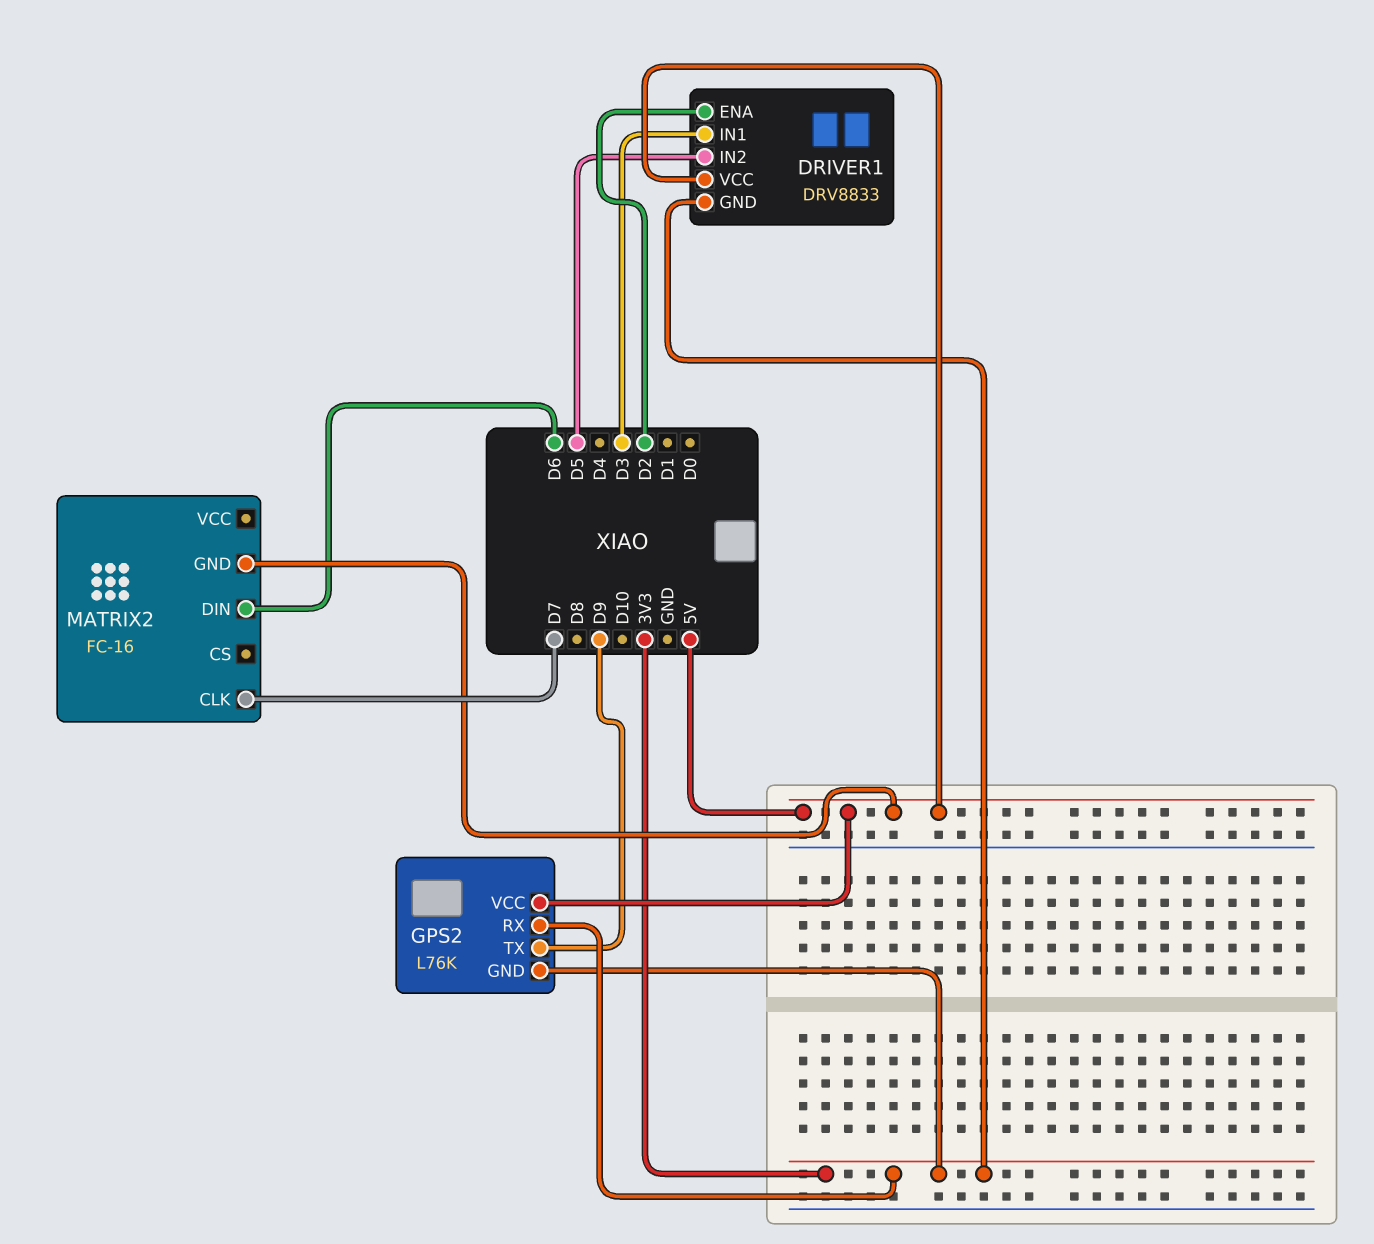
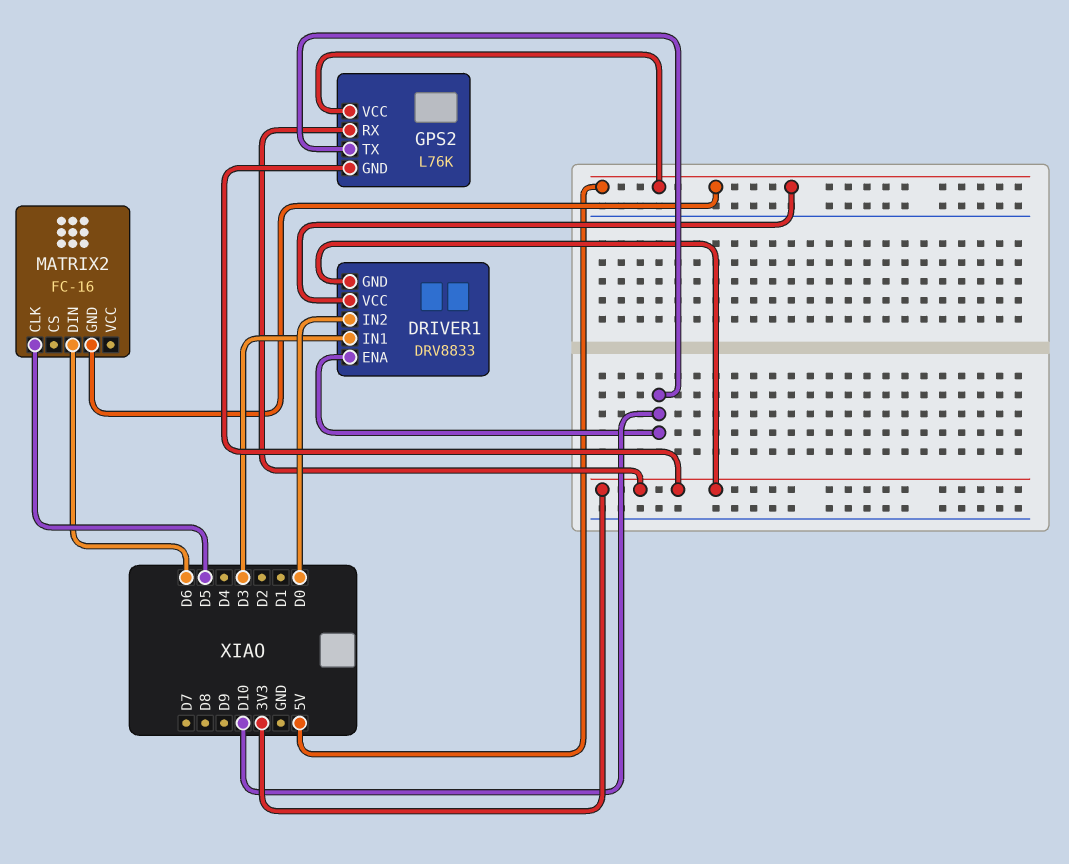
DRIVER1 pin ENA: D2 -> D10
DRIVER1 pin IN2: D5 -> D0
GPS2 pin TX: D9 -> D10
MATRIX2 pin CLK: D7 -> D5

